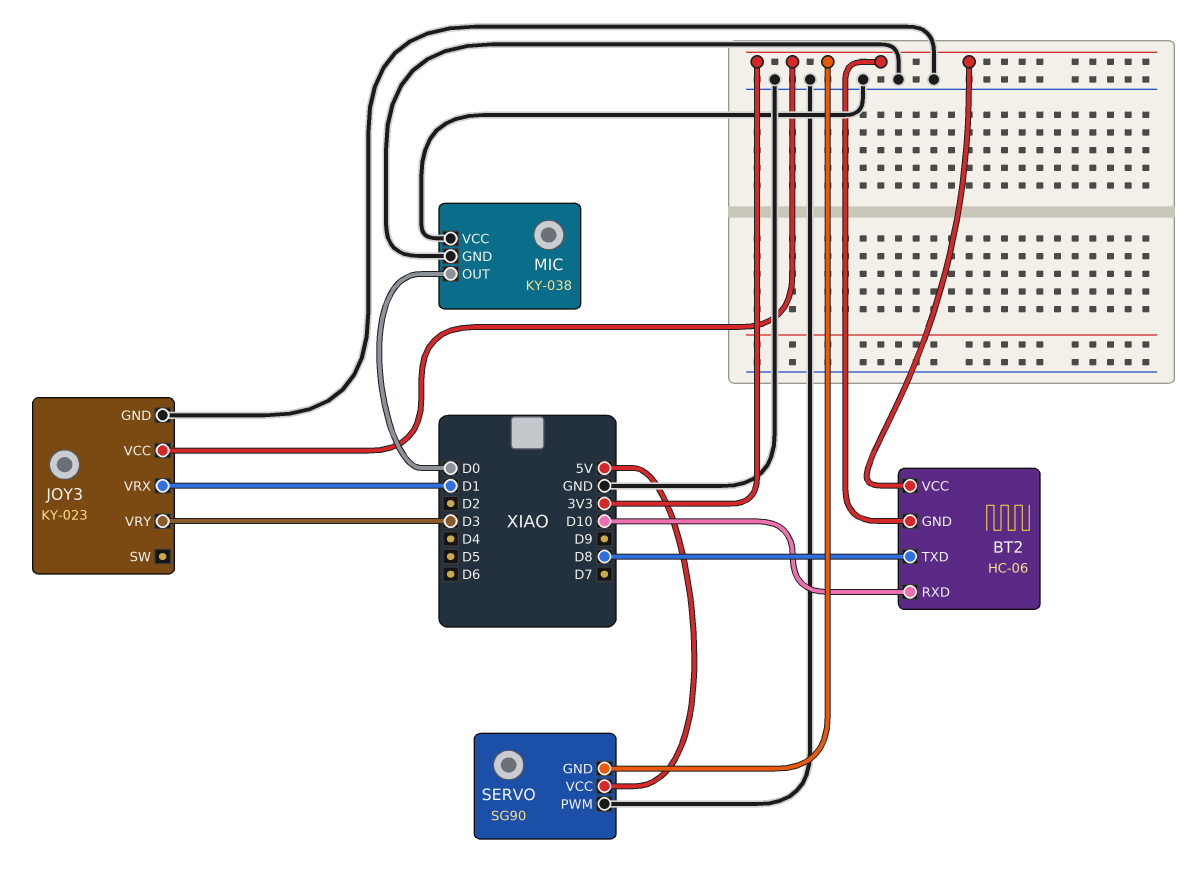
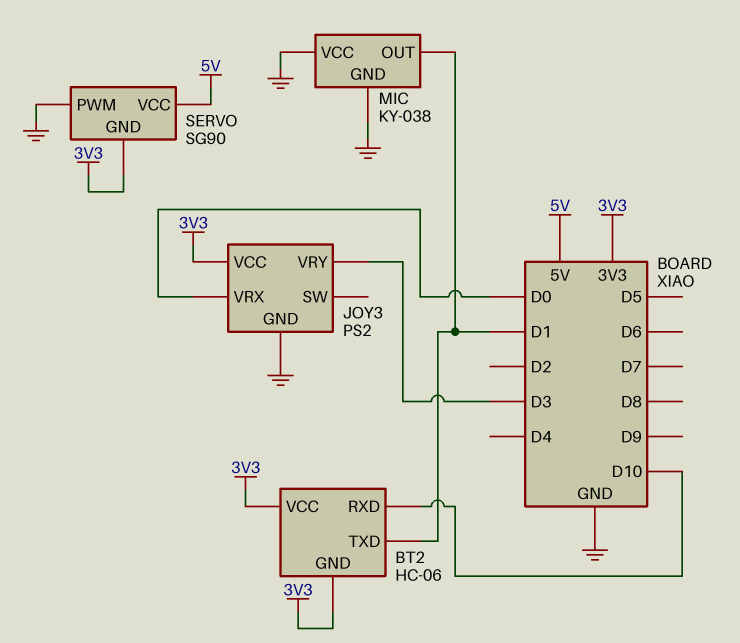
BT2 pin TXD: D8 -> D1
JOY3: KY-023 -> PS2
JOY3 pin VRX: D1 -> D0
MIC pin OUT: D0 -> D1

